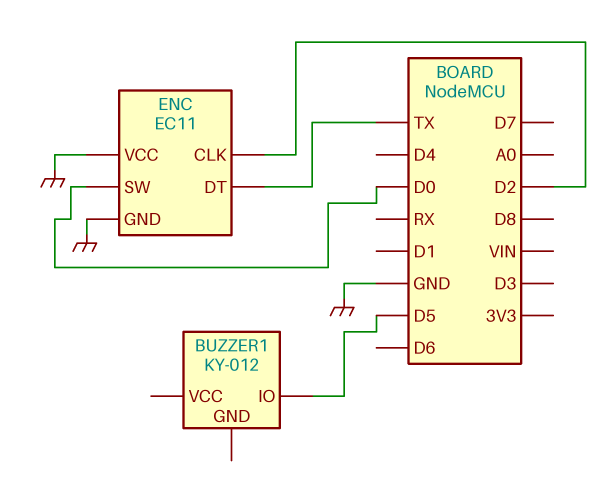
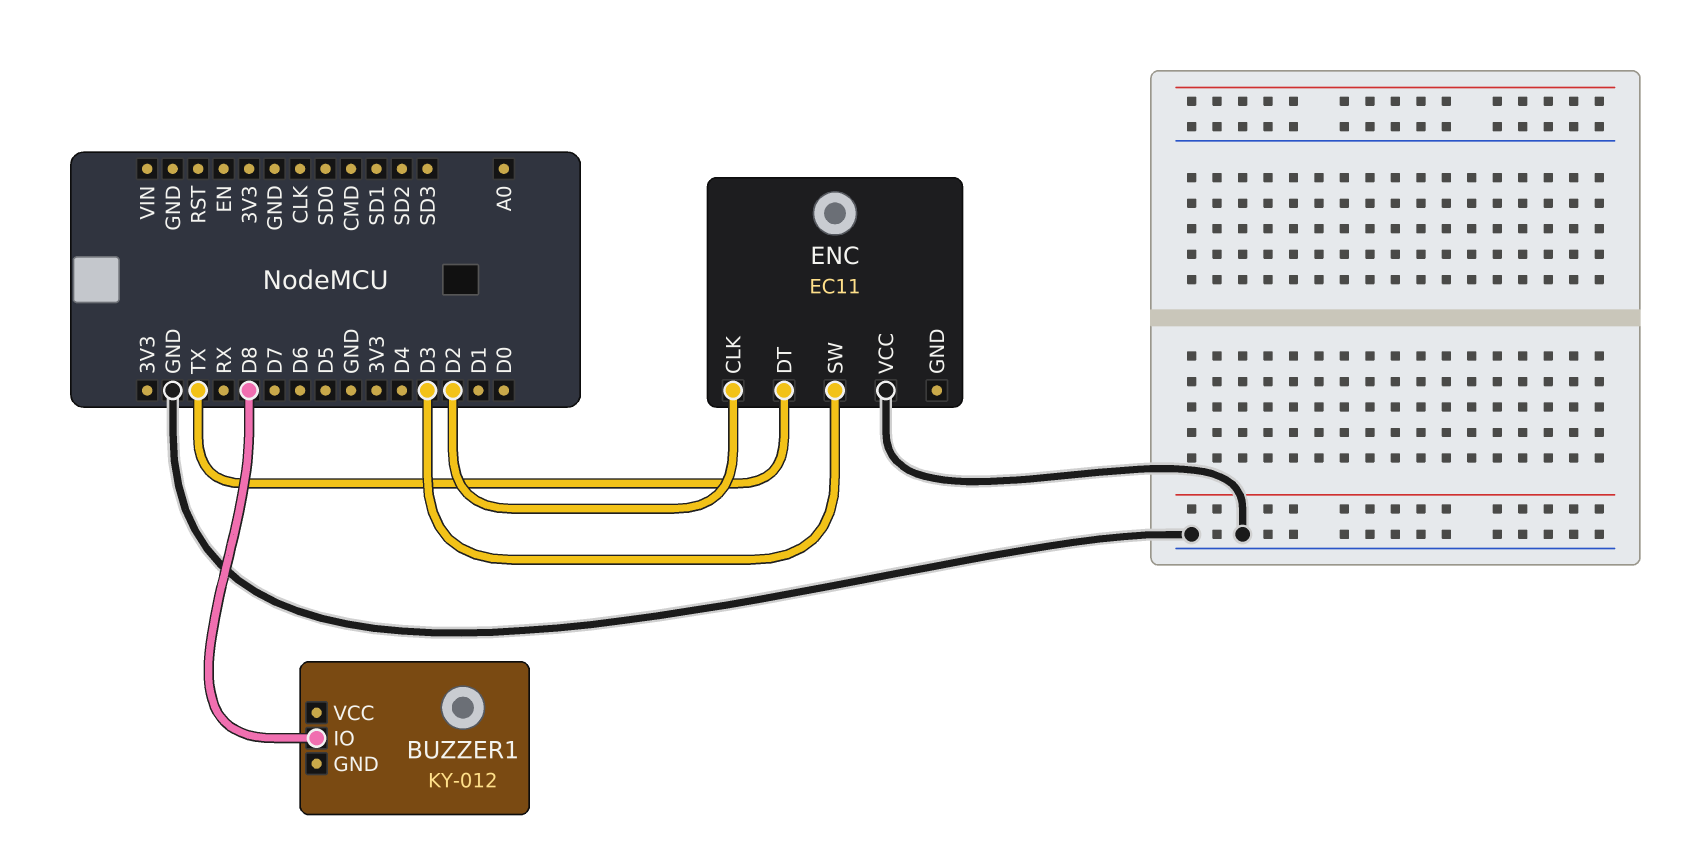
BUZZER1 pin IO: D5 -> D8
ENC pin GND: GND -> none
ENC pin SW: D0 -> D3

